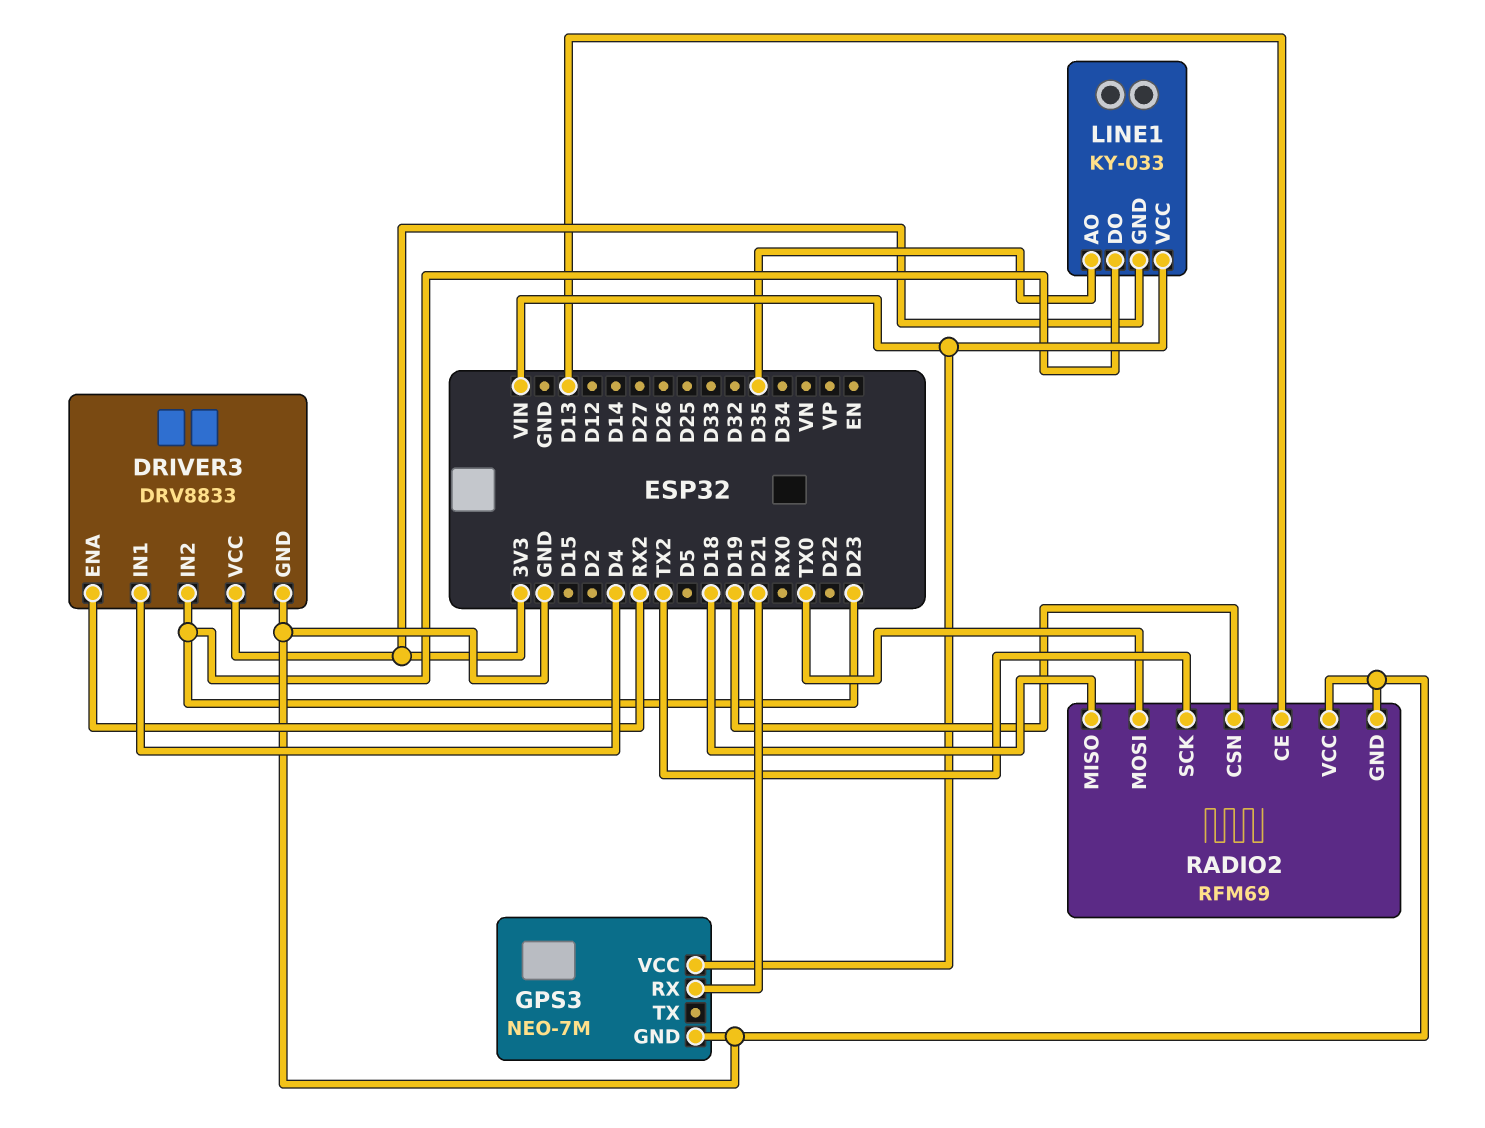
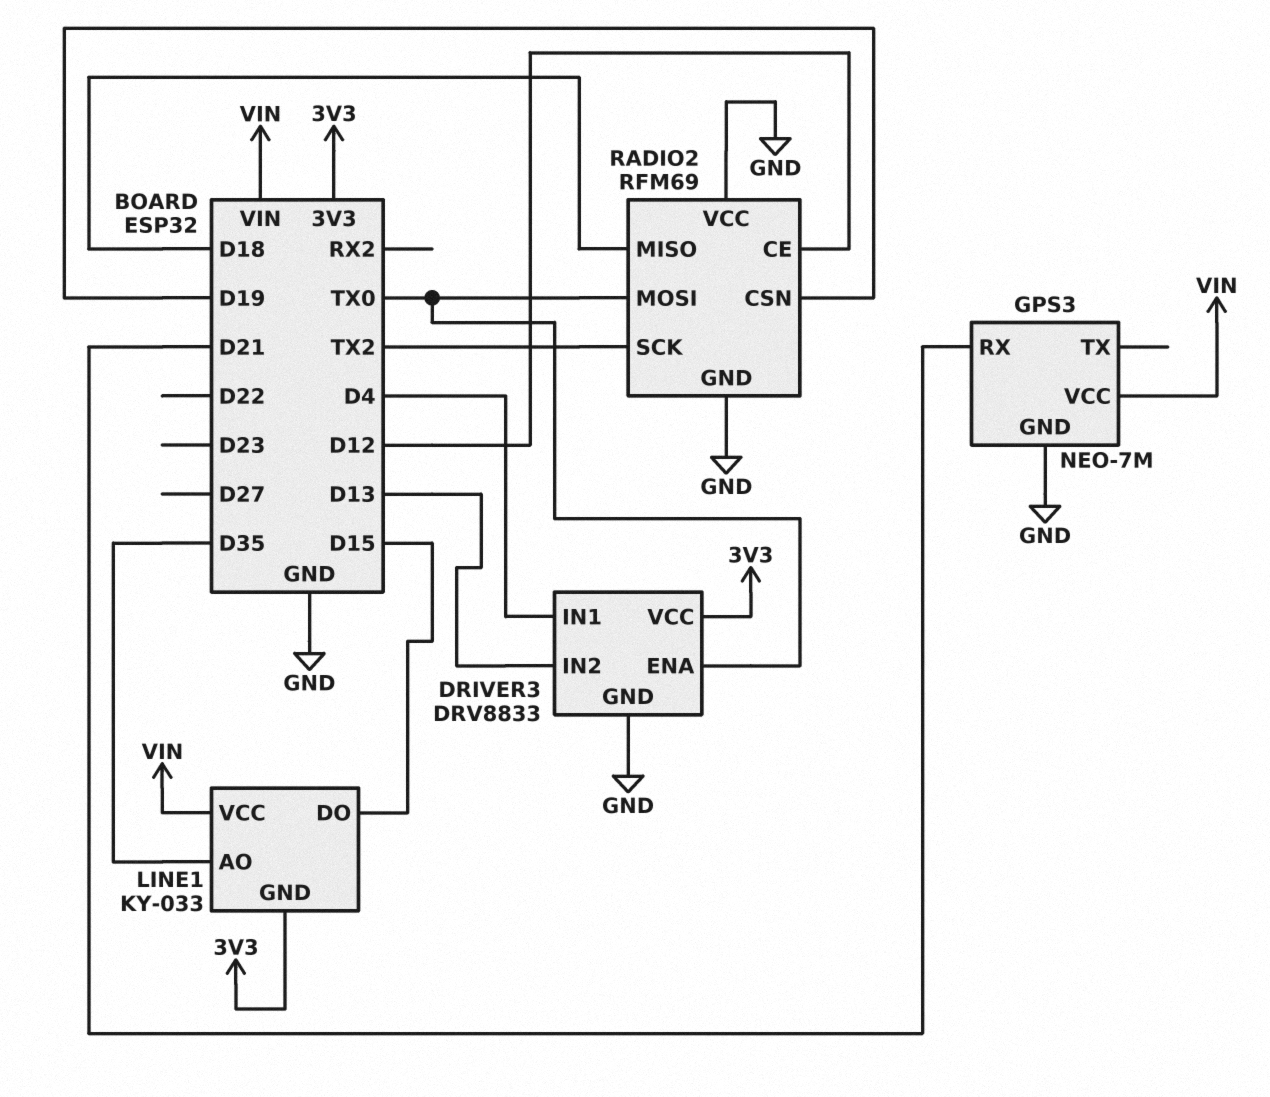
DRIVER3 pin ENA: RX2 -> TX0
DRIVER3 pin IN2: D23 -> D13
LINE1 pin DO: D23 -> D15
RADIO2 pin CE: D13 -> D12

